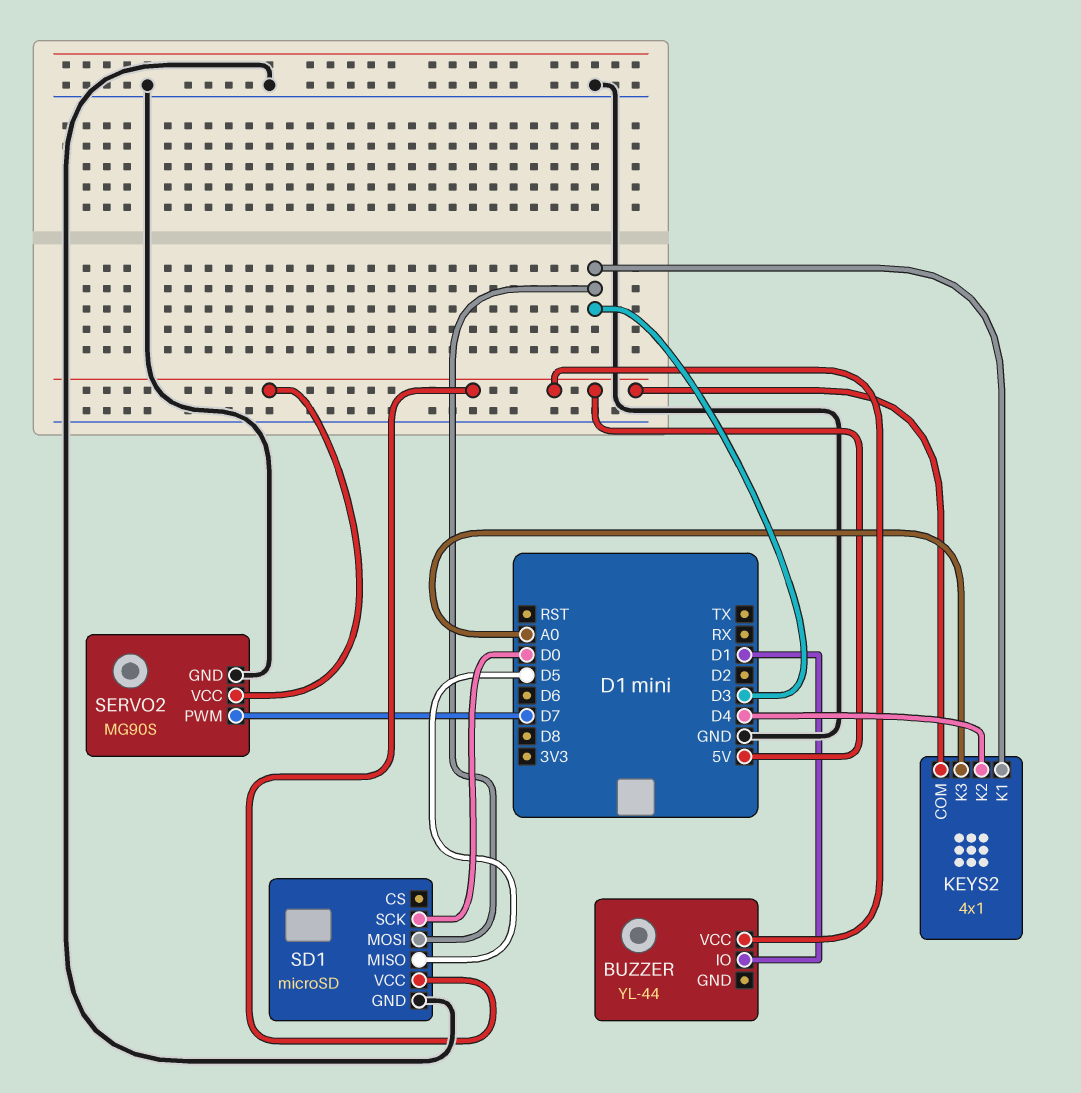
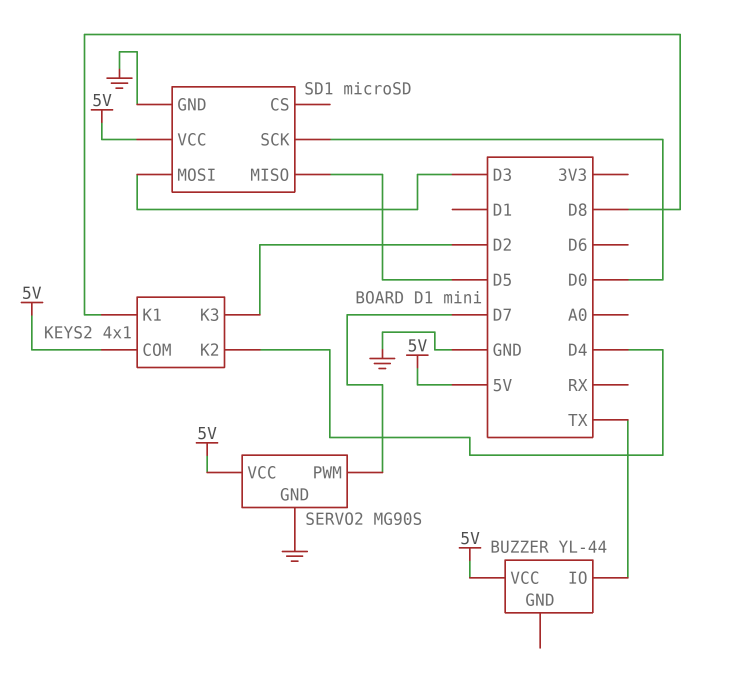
BUZZER pin IO: D1 -> TX
KEYS2 pin K1: D3 -> D8
KEYS2 pin K3: A0 -> D2

